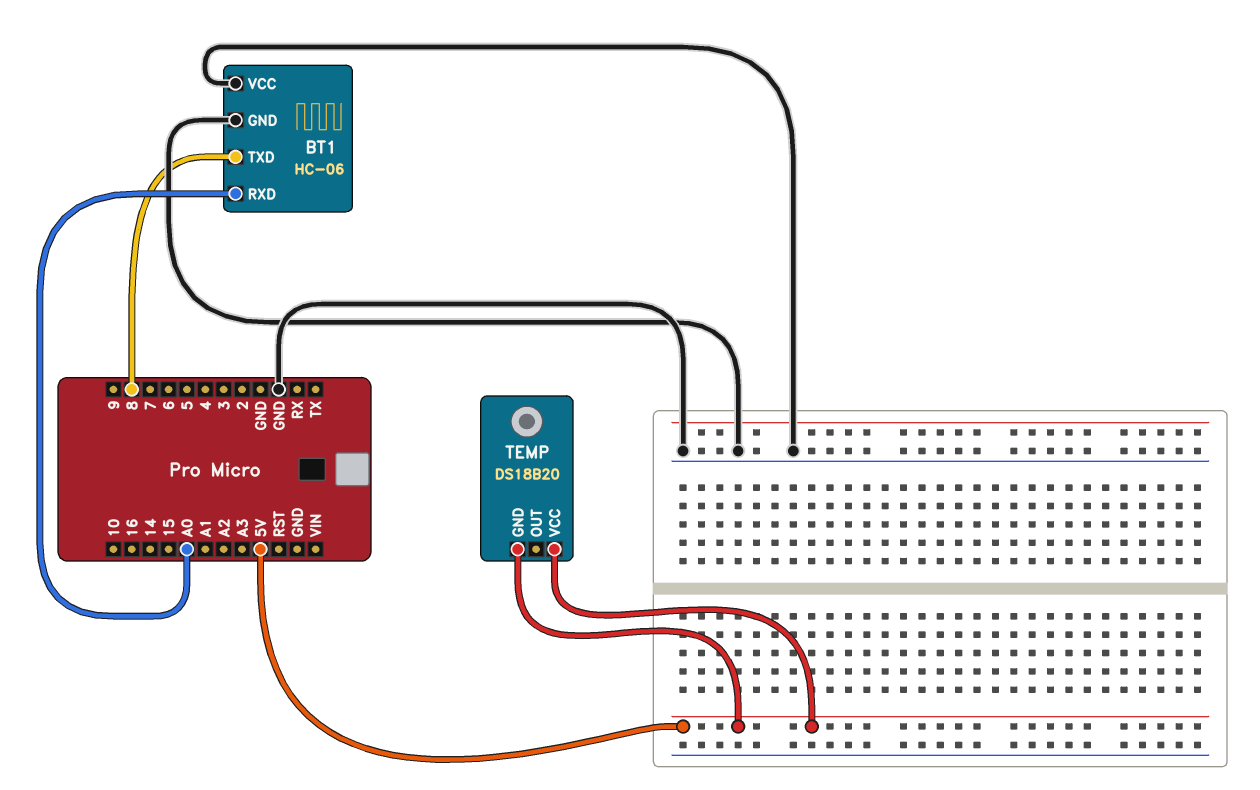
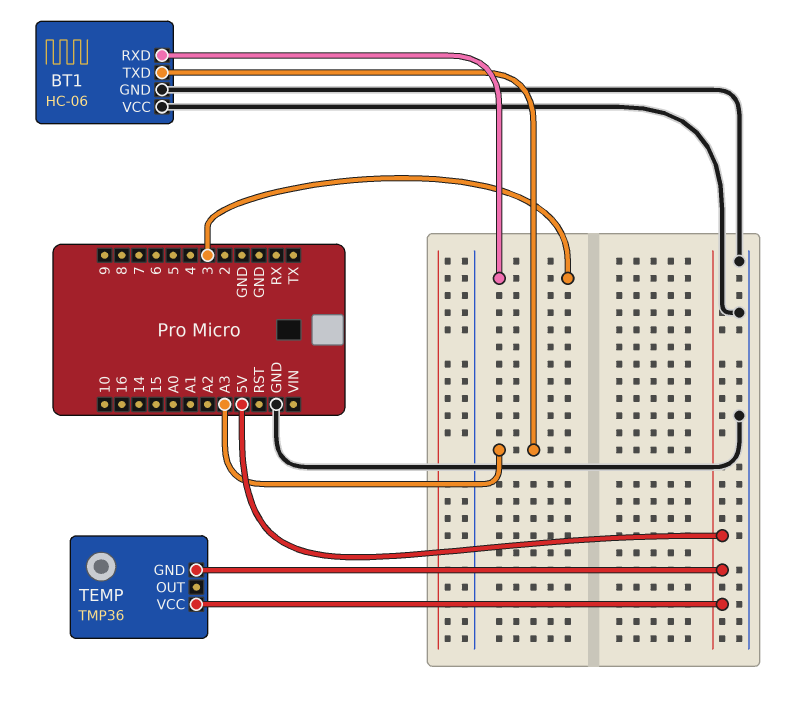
BT1 pin RXD: A0 -> 3
BT1 pin TXD: 8 -> A3
TEMP: DS18B20 -> TMP36

